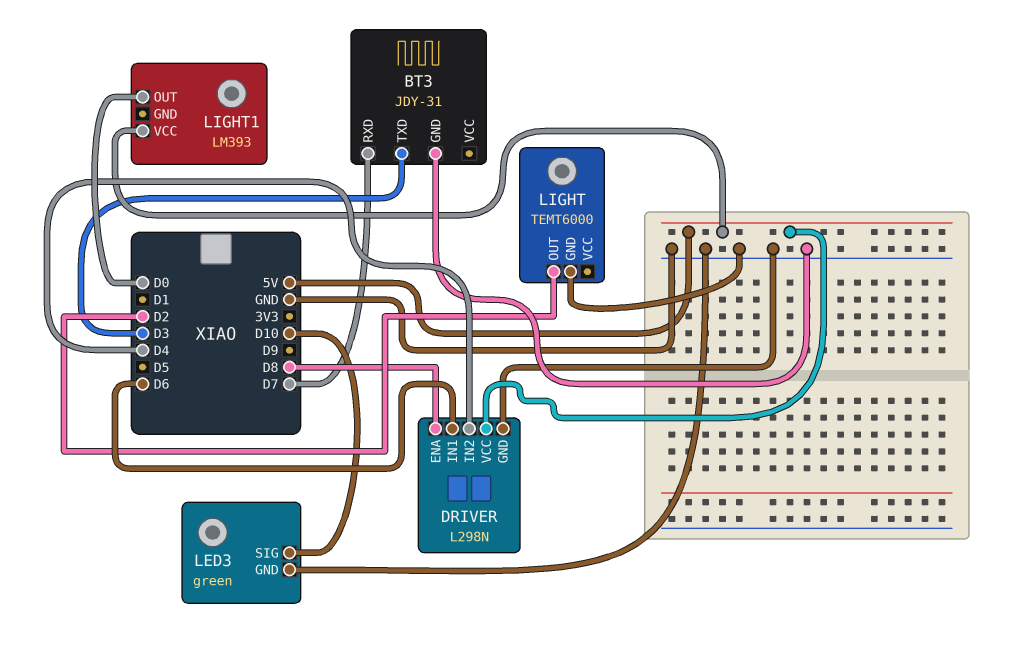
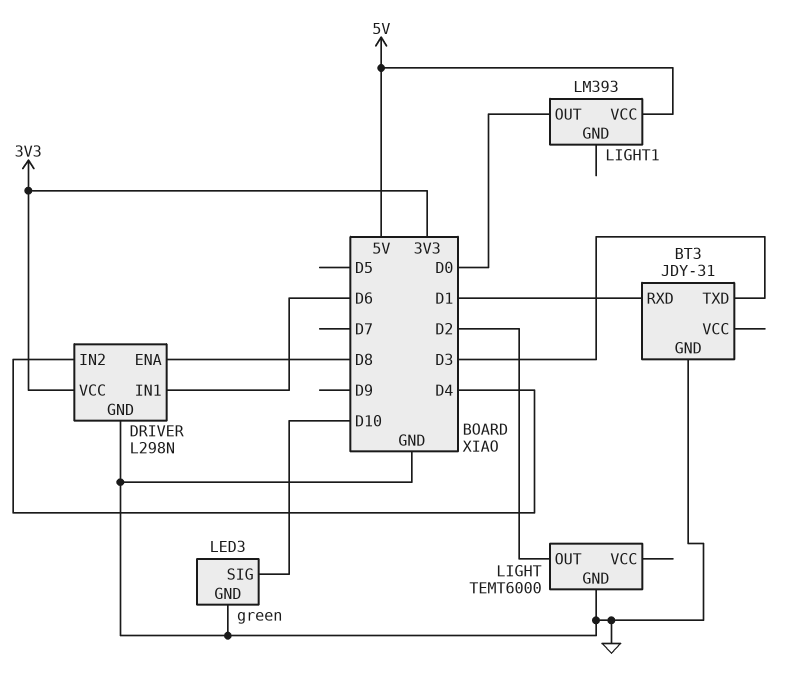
BT3 pin RXD: D7 -> D1
DRIVER pin VCC: 5V -> 3V3

